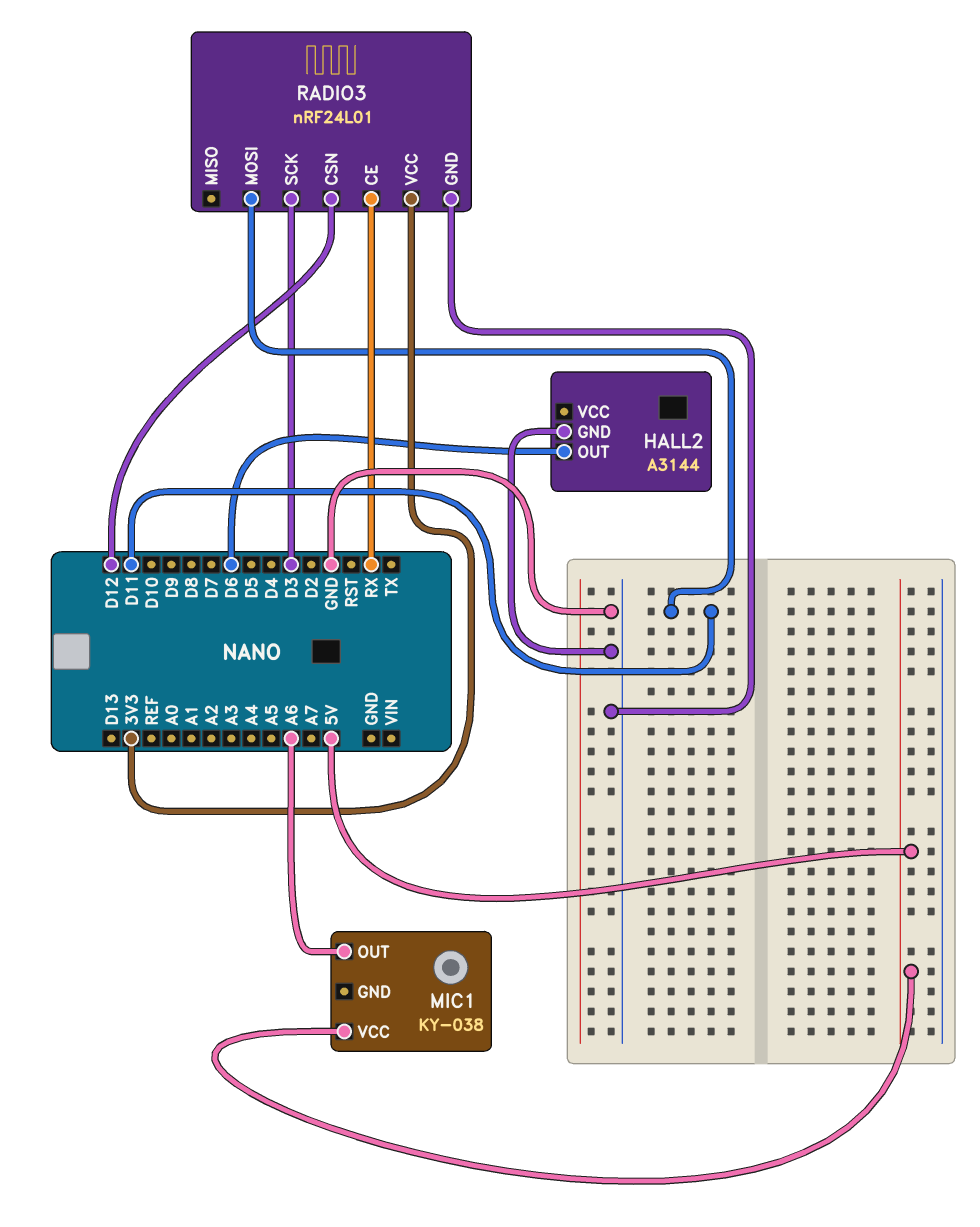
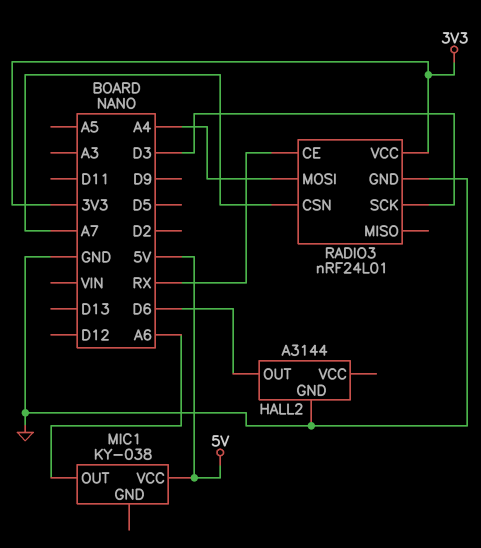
RADIO3 pin CSN: D12 -> A7
RADIO3 pin MOSI: D11 -> A4

